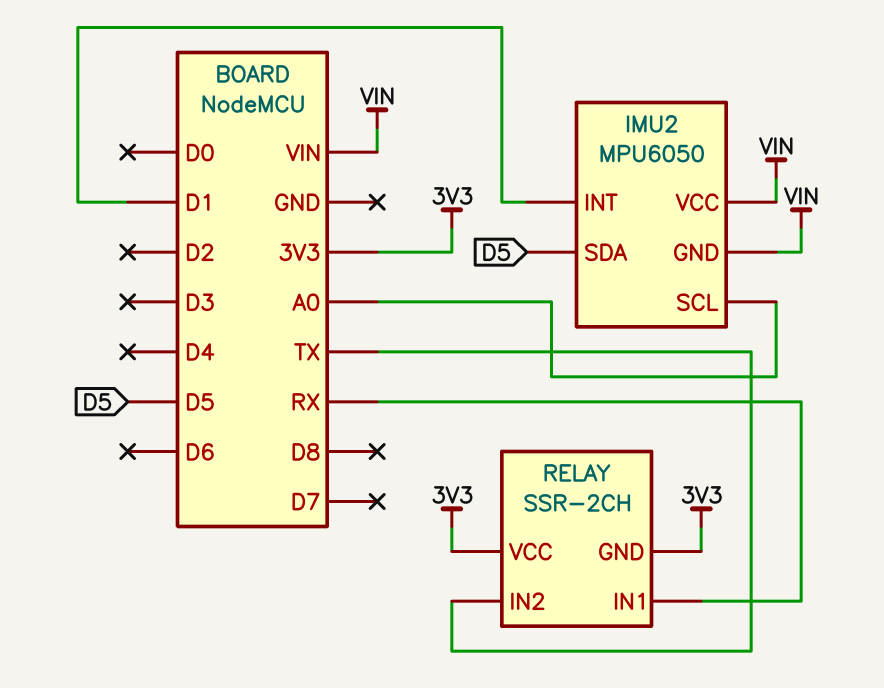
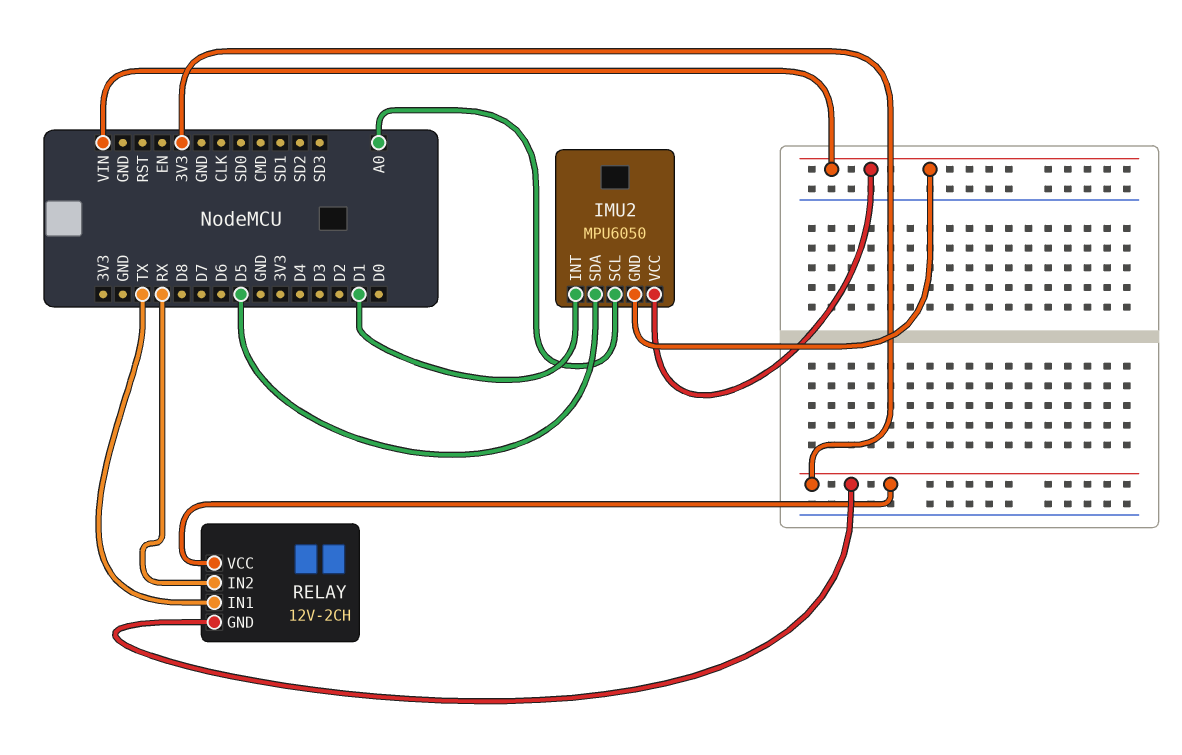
RELAY: SSR-2CH -> 12V-2CH
RELAY pin IN1: RX -> TX
RELAY pin IN2: TX -> RX

